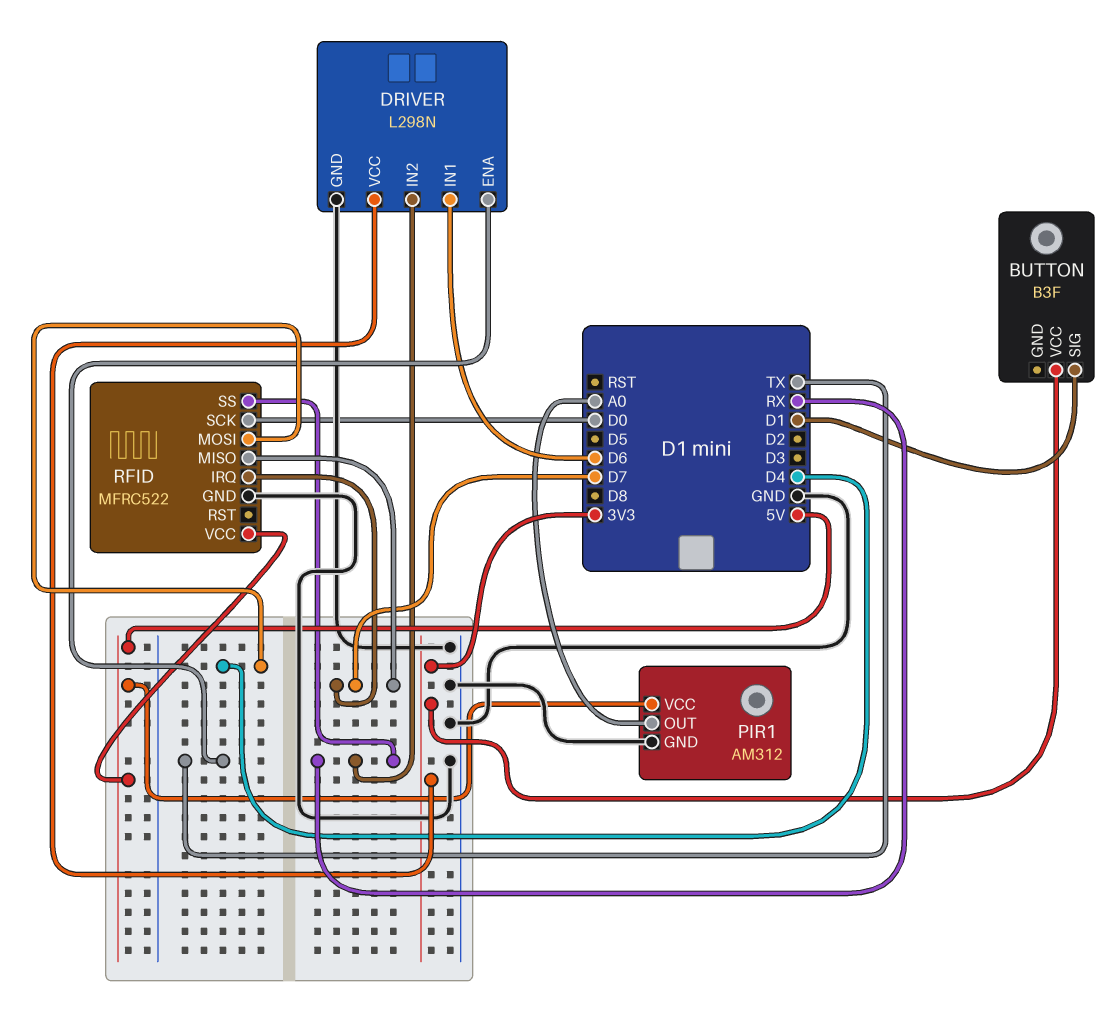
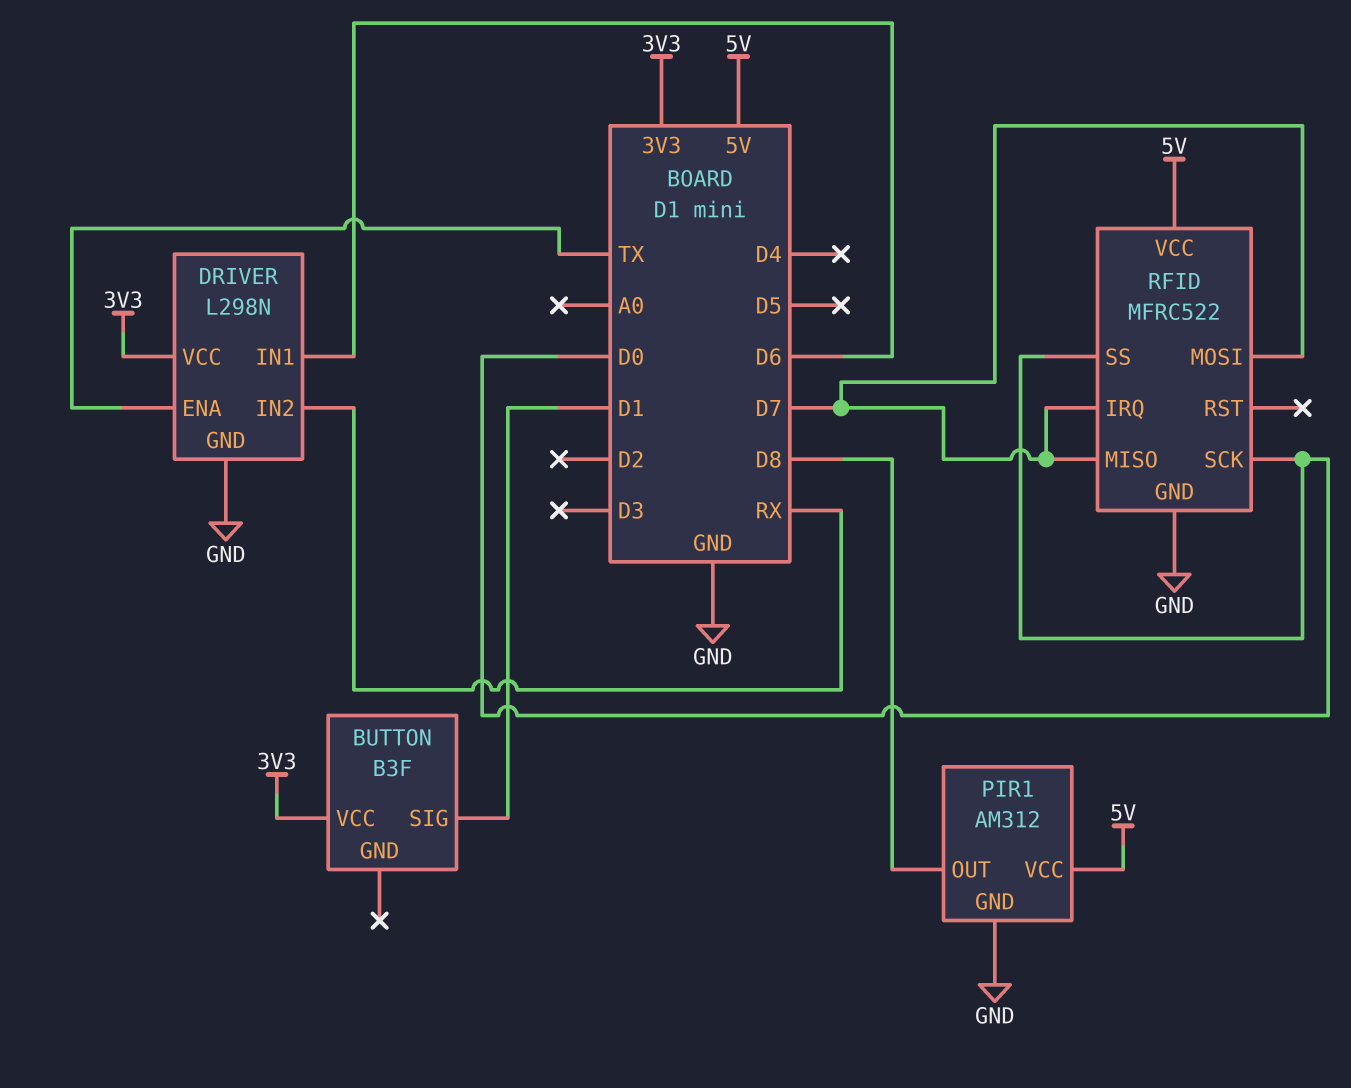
PIR1 pin OUT: A0 -> D8
RFID pin MOSI: D4 -> D7
RFID pin SS: RX -> D0

